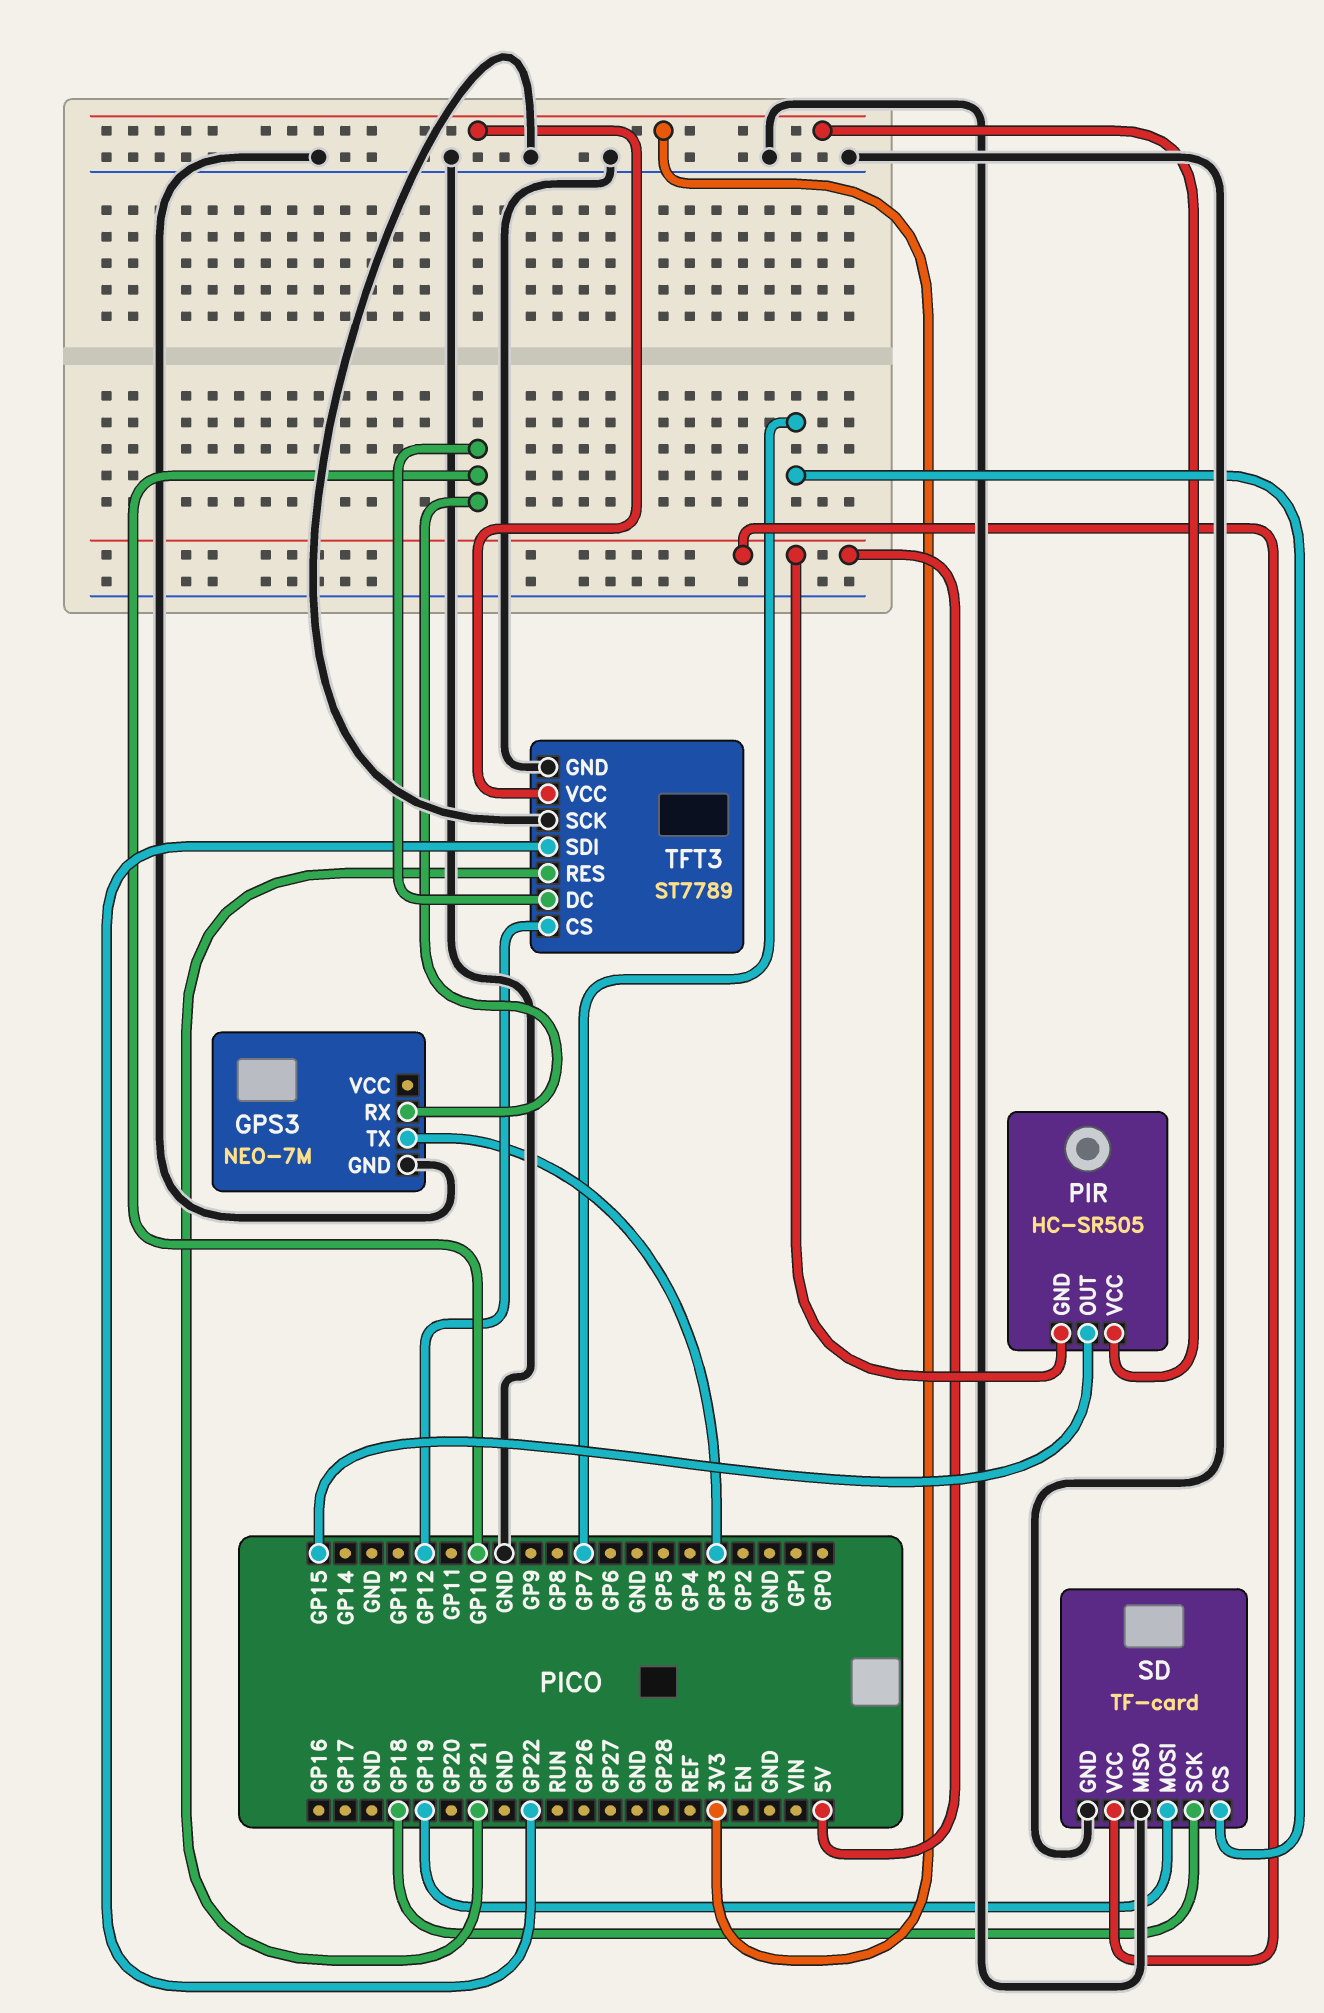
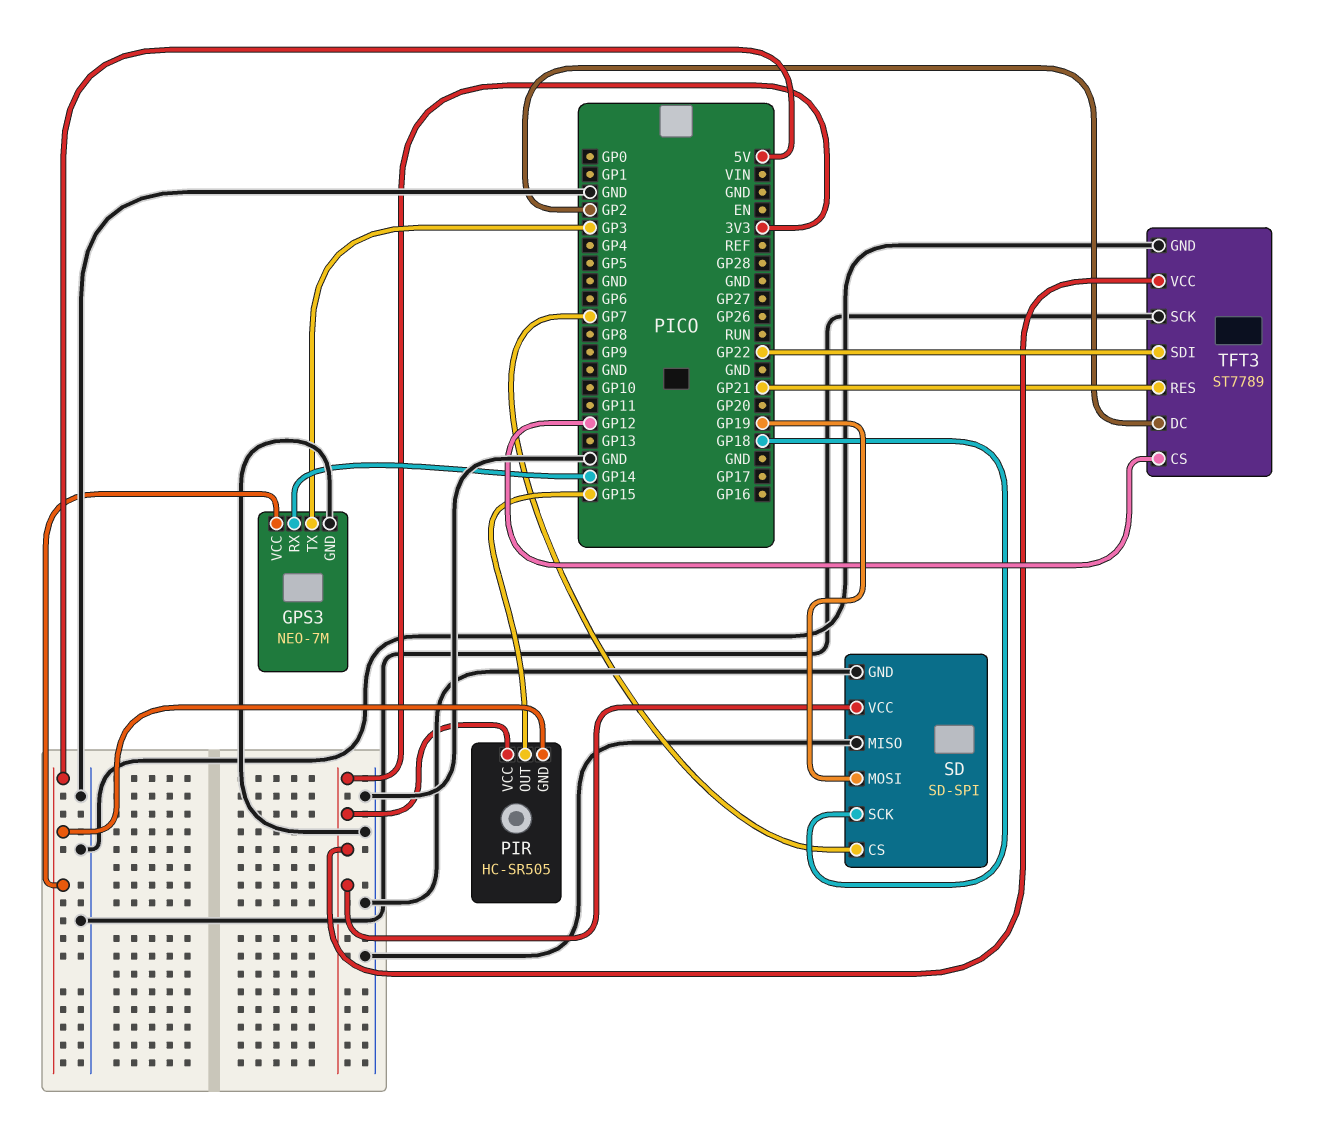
GPS3 pin RX: GP10 -> GP14
GPS3 pin VCC: none -> 5V
SD: TF-card -> SD-SPI
SD pin VCC: 5V -> 3V3
TFT3 pin DC: GP10 -> GP2

